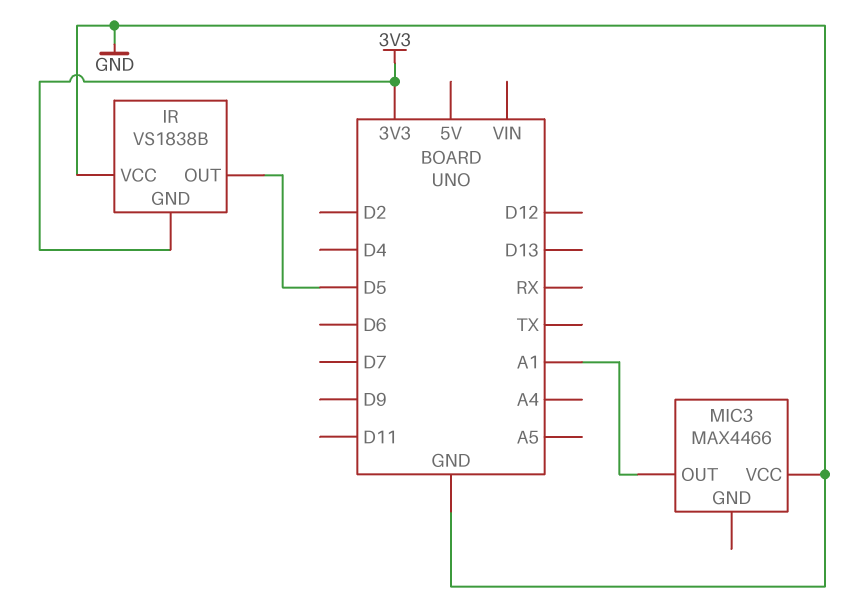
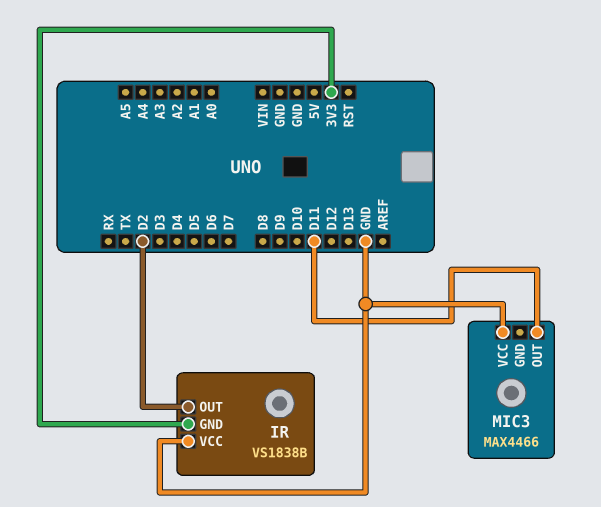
IR pin OUT: D5 -> D2
MIC3 pin OUT: A1 -> D11

